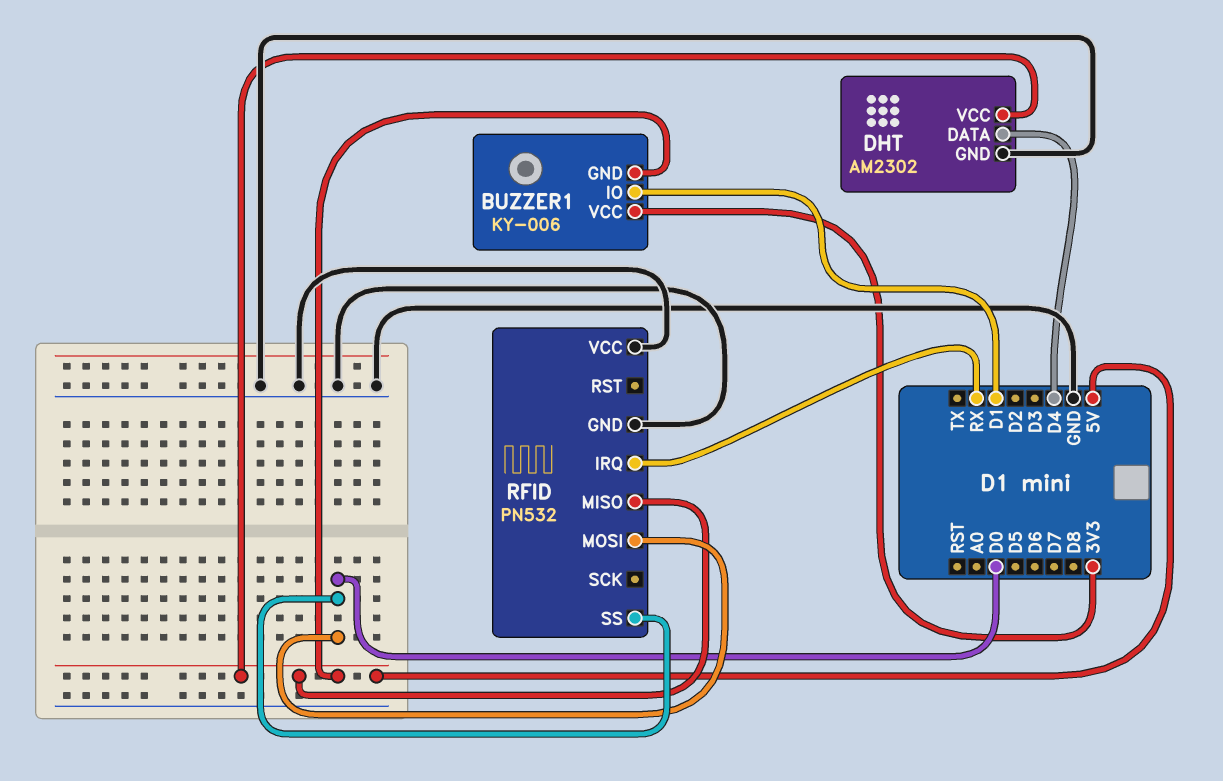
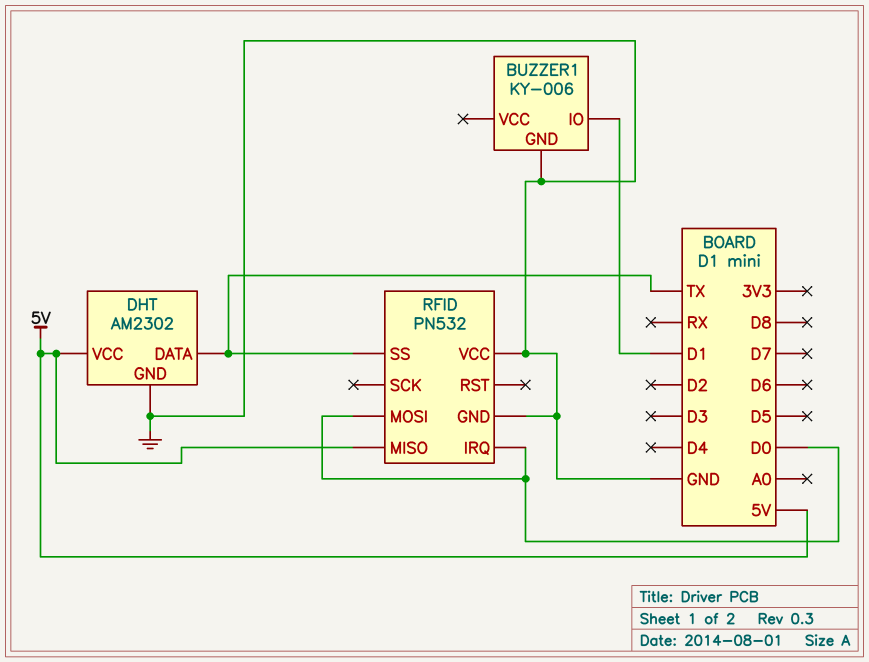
BUZZER1 pin GND: 5V -> GND
BUZZER1 pin VCC: 3V3 -> none
DHT pin DATA: D4 -> TX
RFID pin IRQ: RX -> D0
RFID pin SS: D0 -> TX

